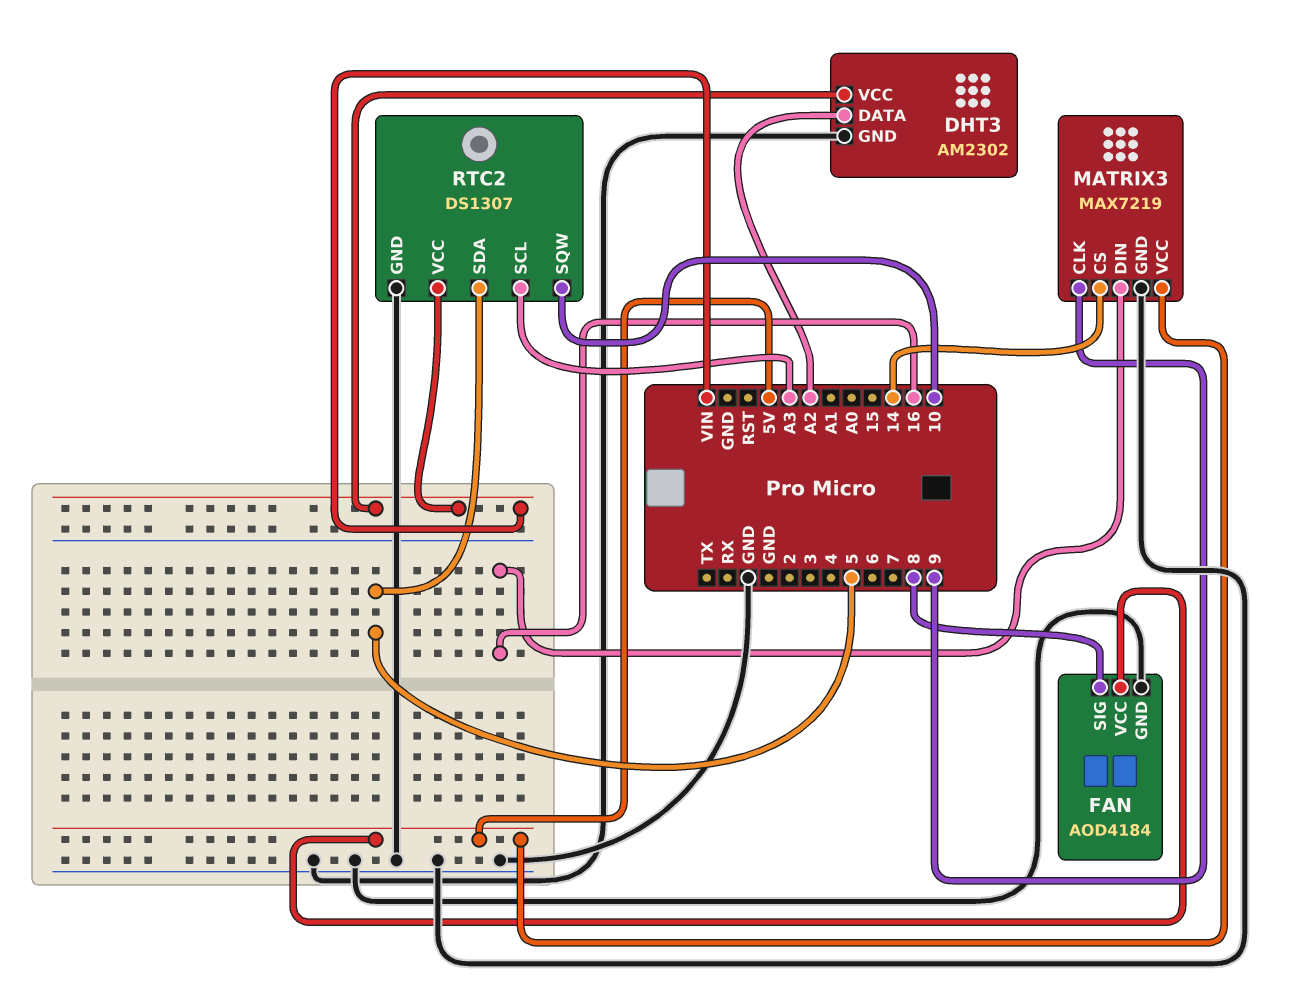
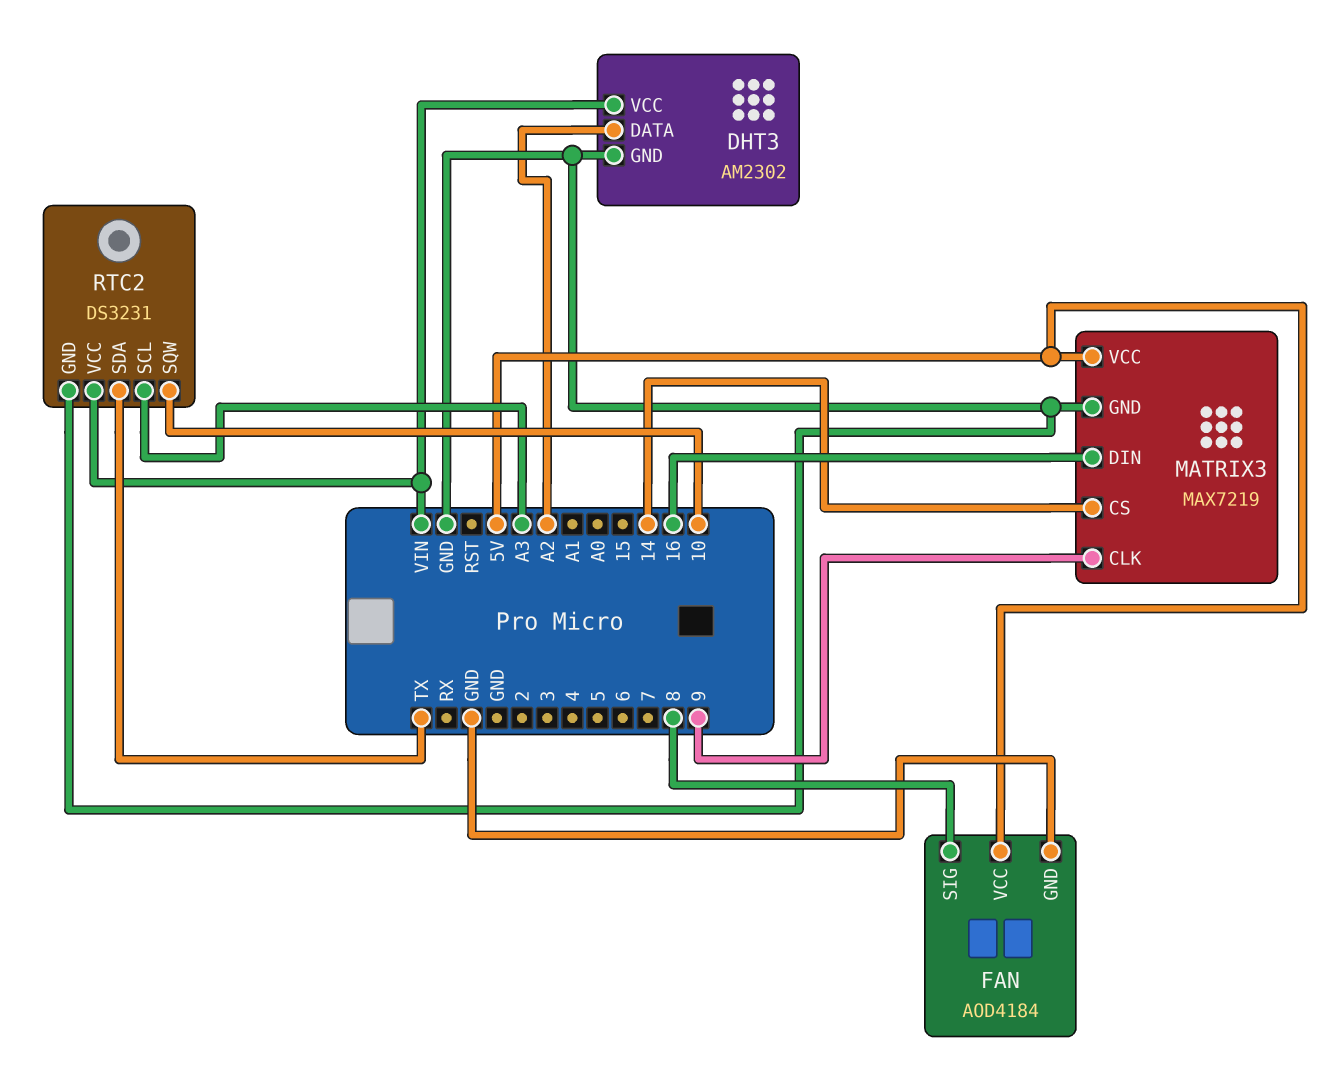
RTC2: DS1307 -> DS3231
RTC2 pin SDA: 5 -> TX

